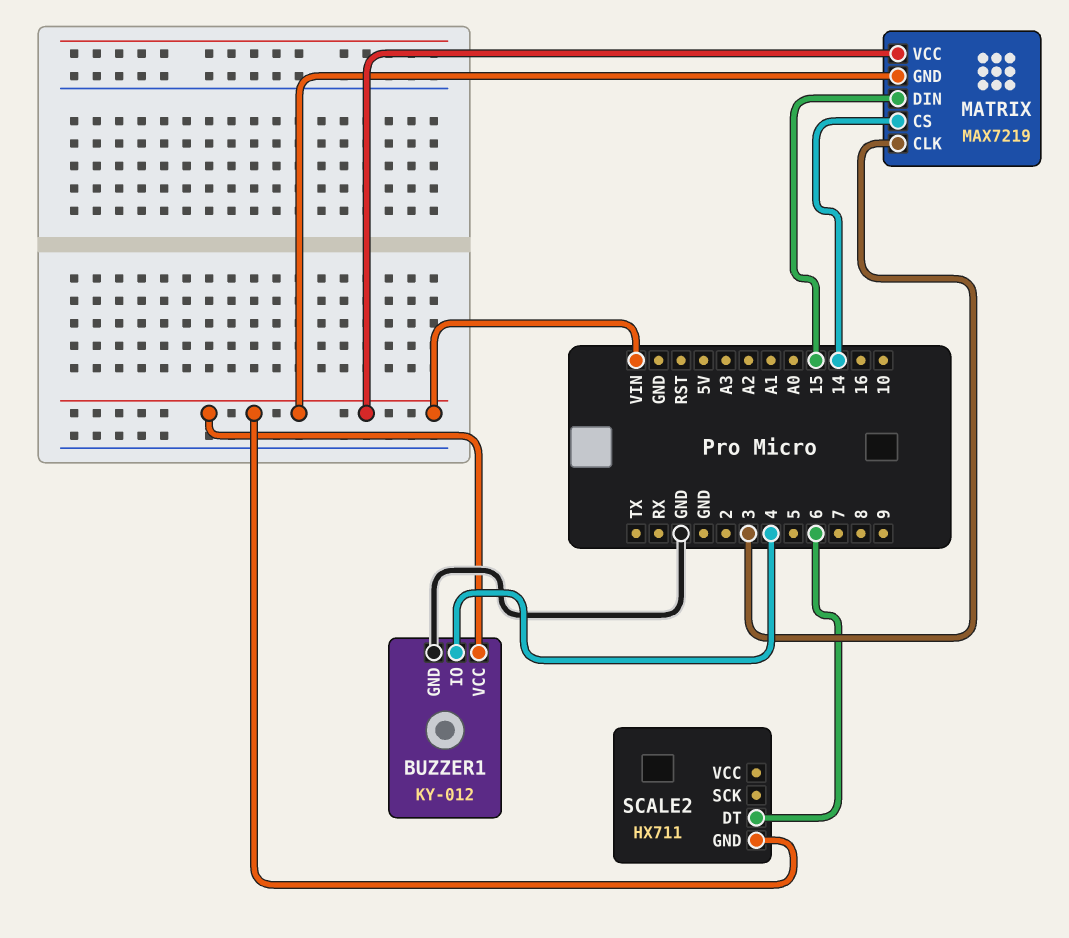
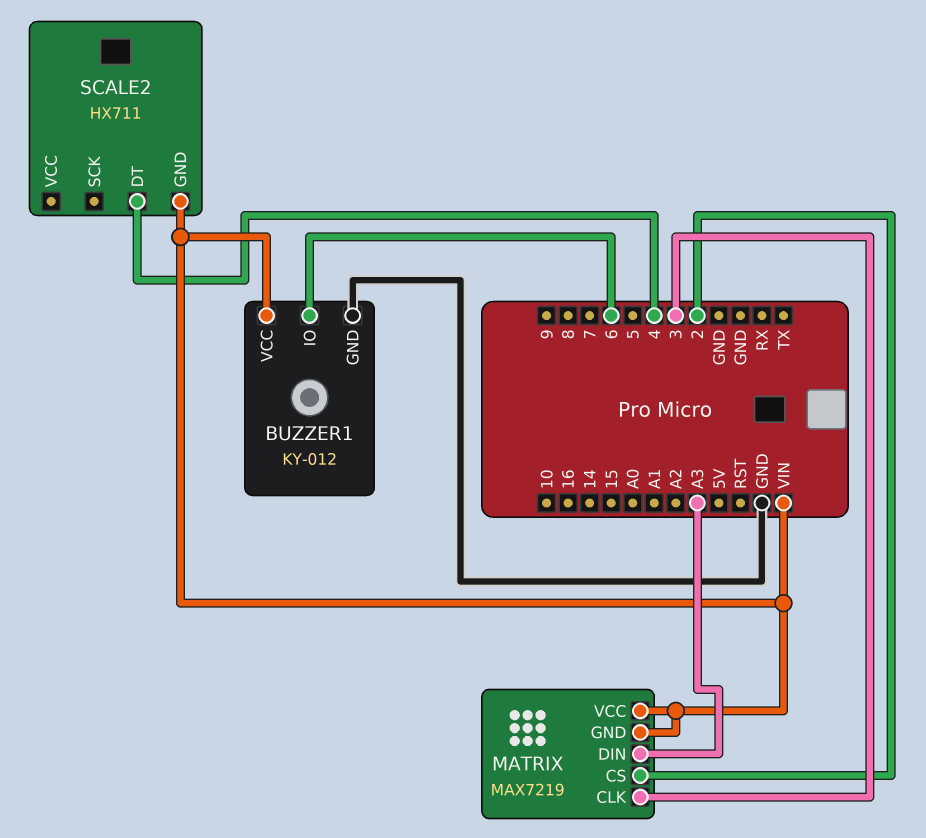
BUZZER1 pin IO: 4 -> 6
MATRIX pin CS: 14 -> 2
MATRIX pin DIN: 15 -> A3
SCALE2 pin DT: 6 -> 4

